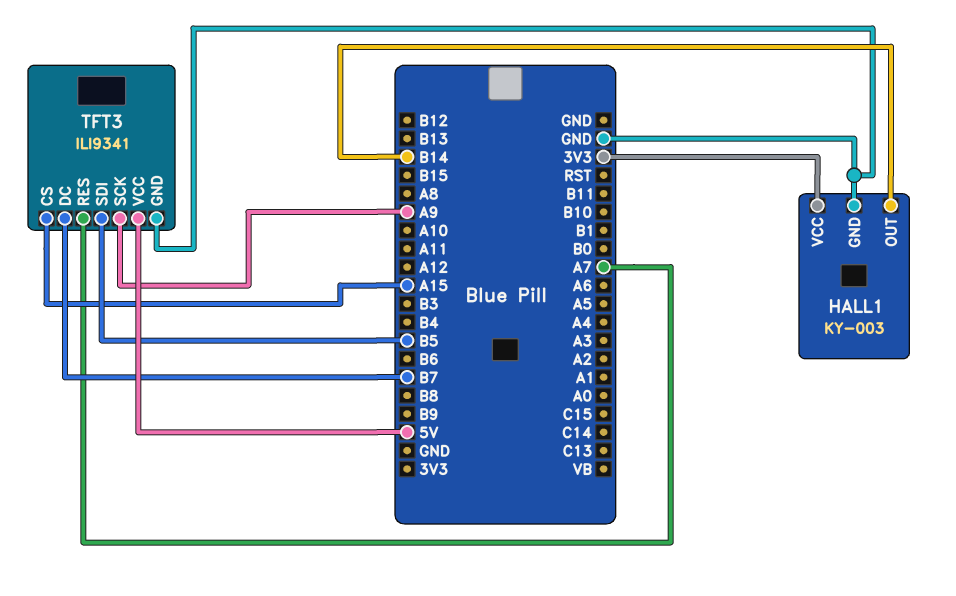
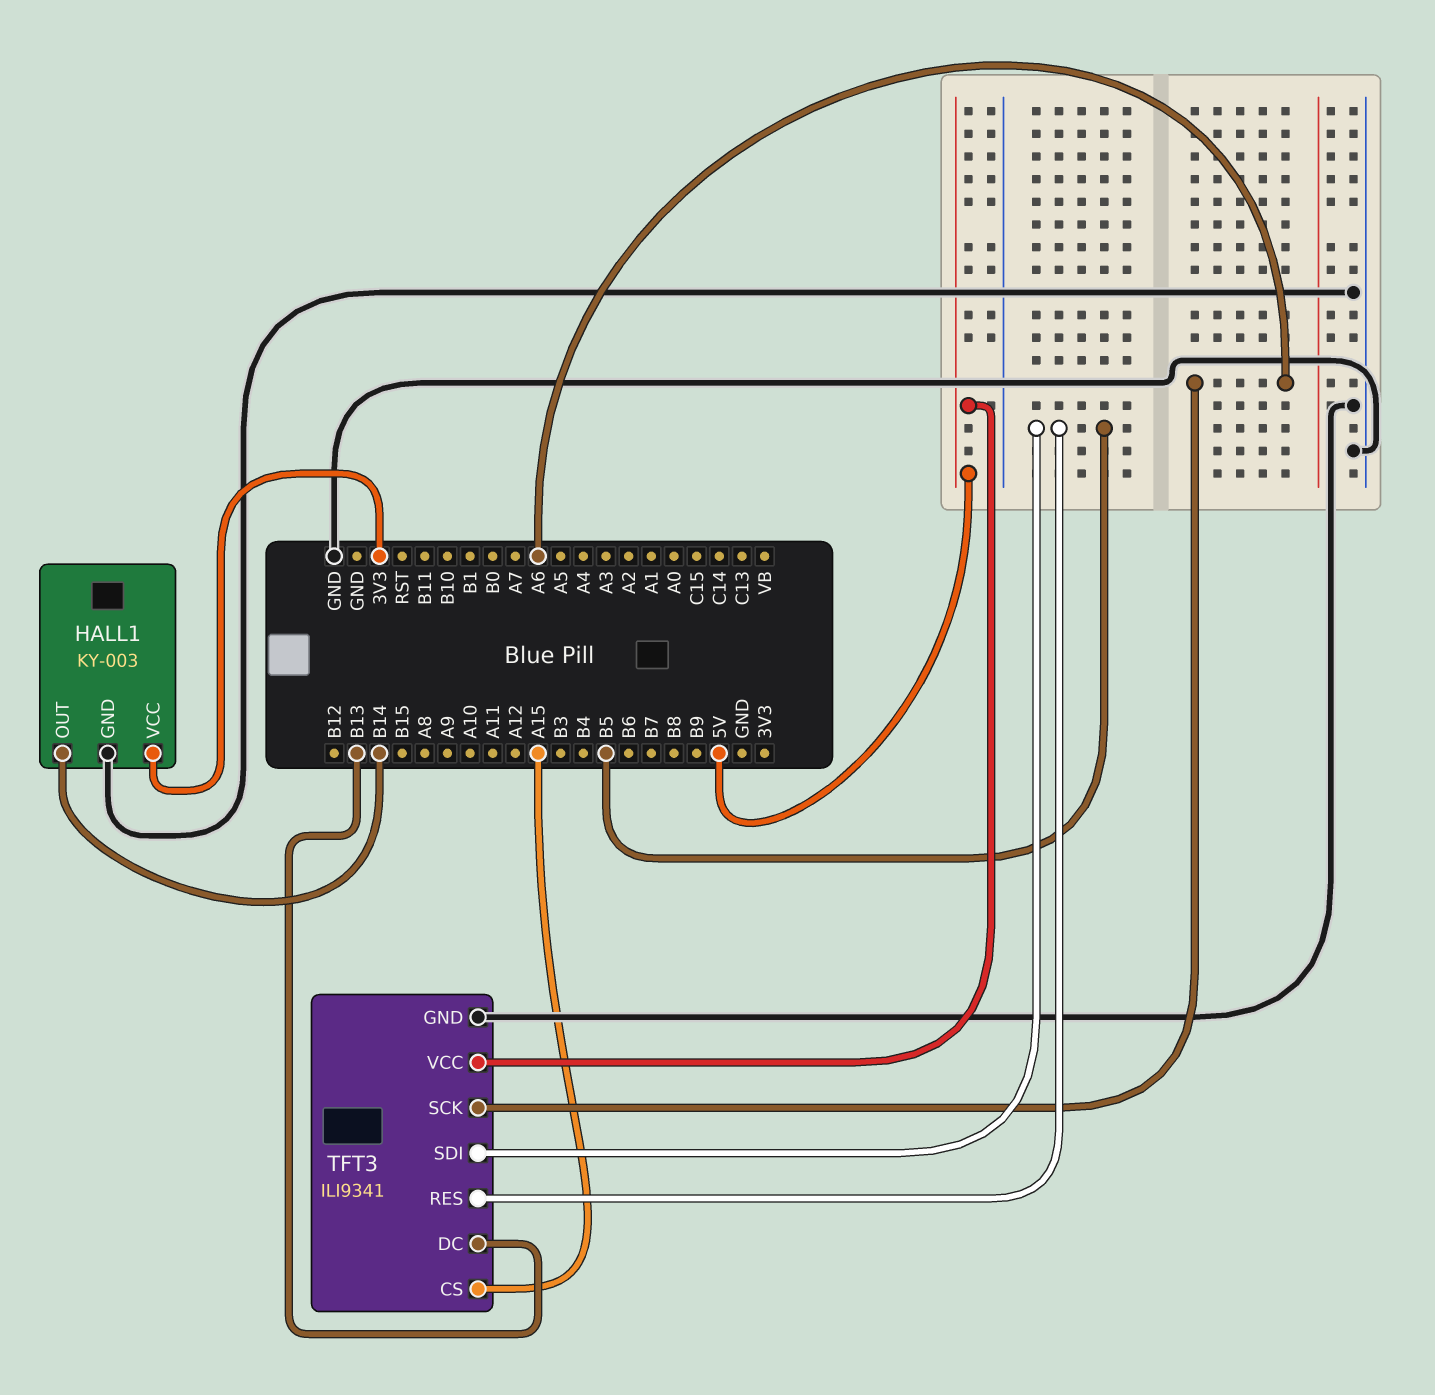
TFT3 pin DC: B7 -> B13
TFT3 pin RES: A7 -> B5
TFT3 pin SCK: A9 -> A6

